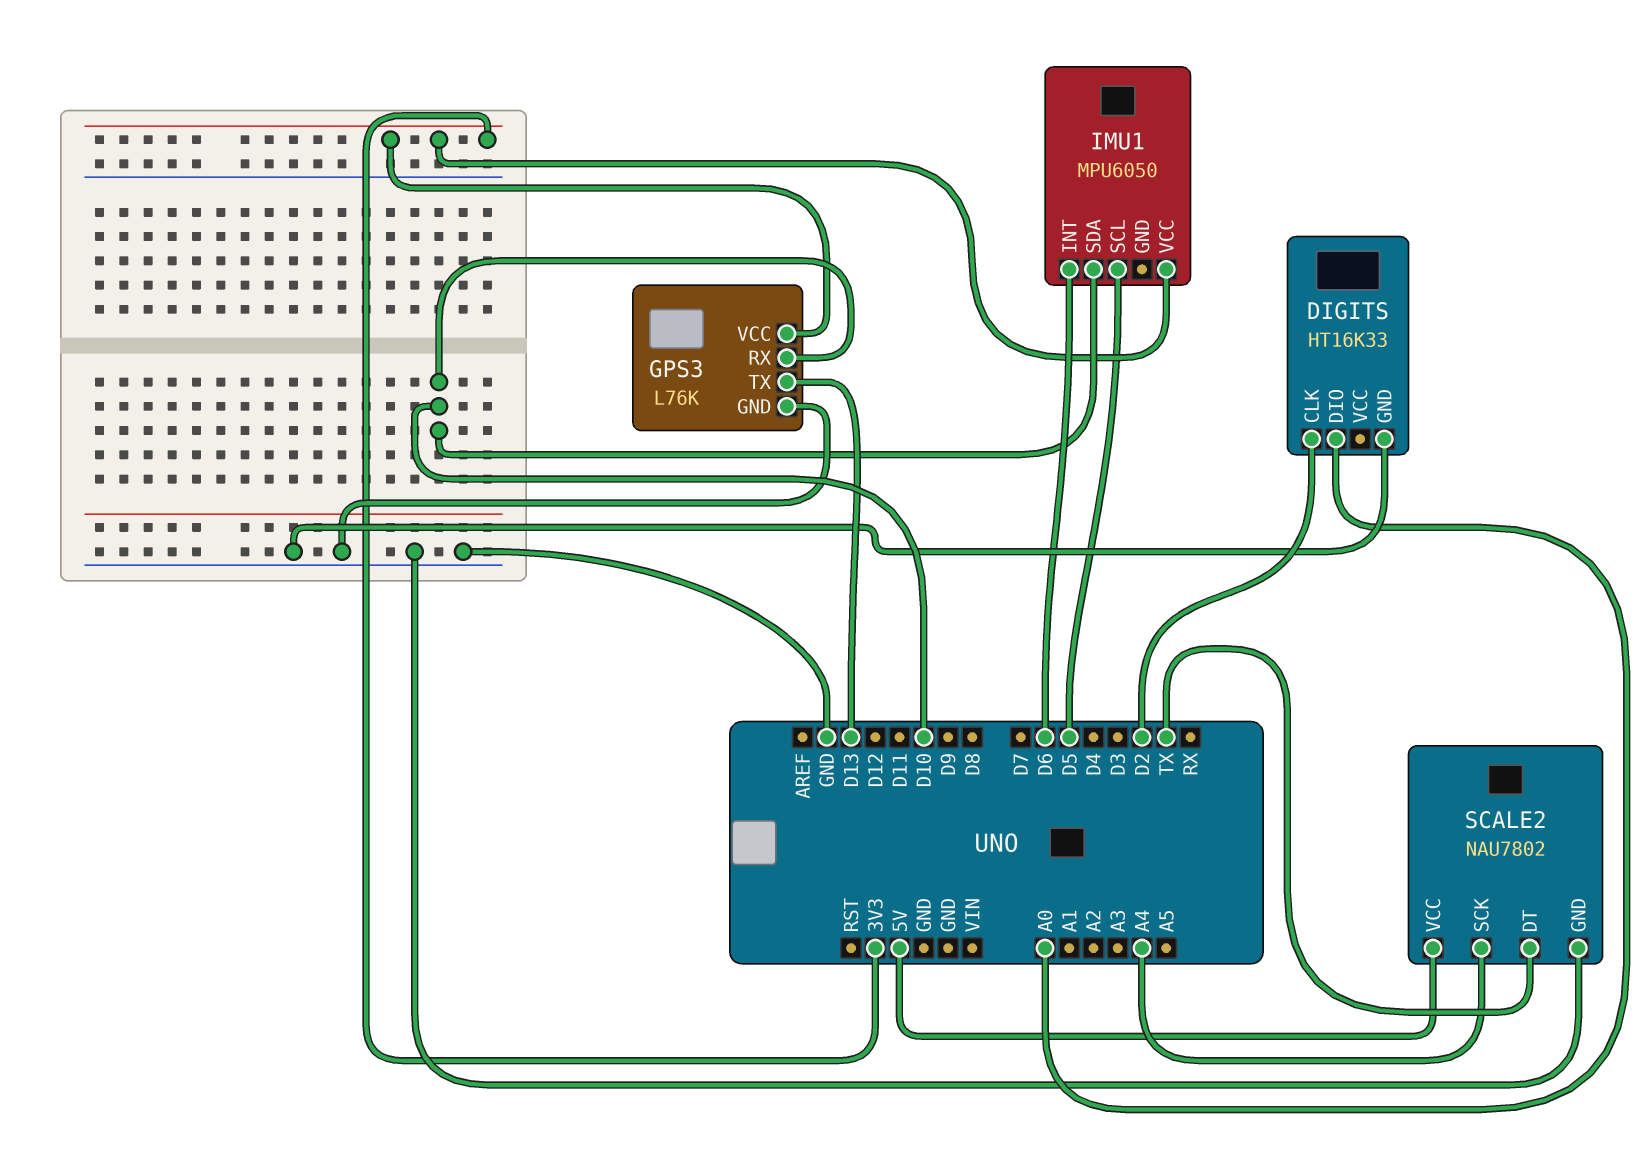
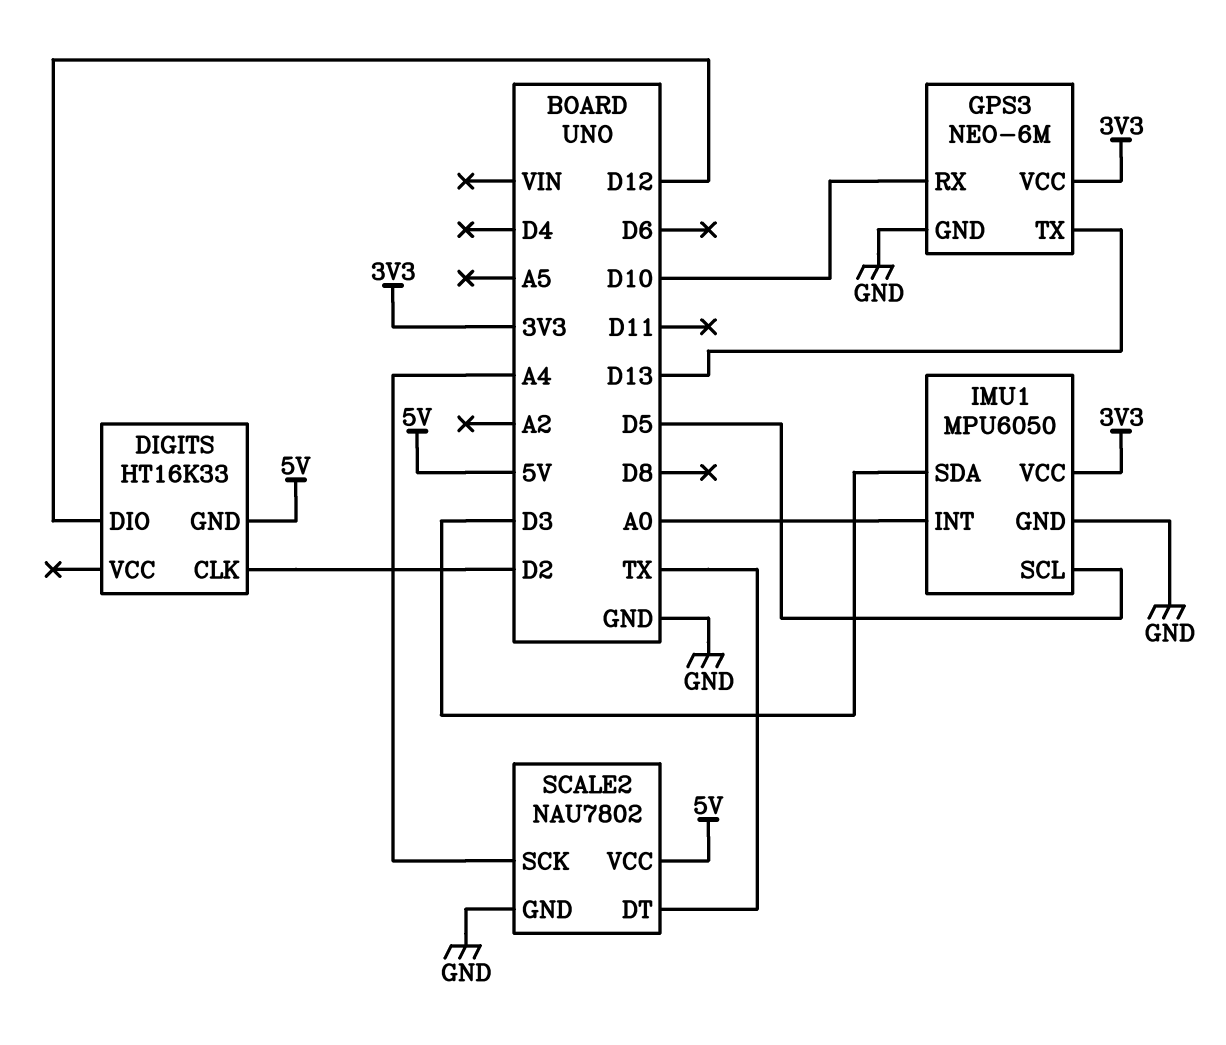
DIGITS pin DIO: A0 -> D12
DIGITS pin GND: GND -> 5V
GPS3: L76K -> NEO-6M
IMU1 pin GND: none -> GND
IMU1 pin INT: D6 -> A0
IMU1 pin SDA: D10 -> D3

